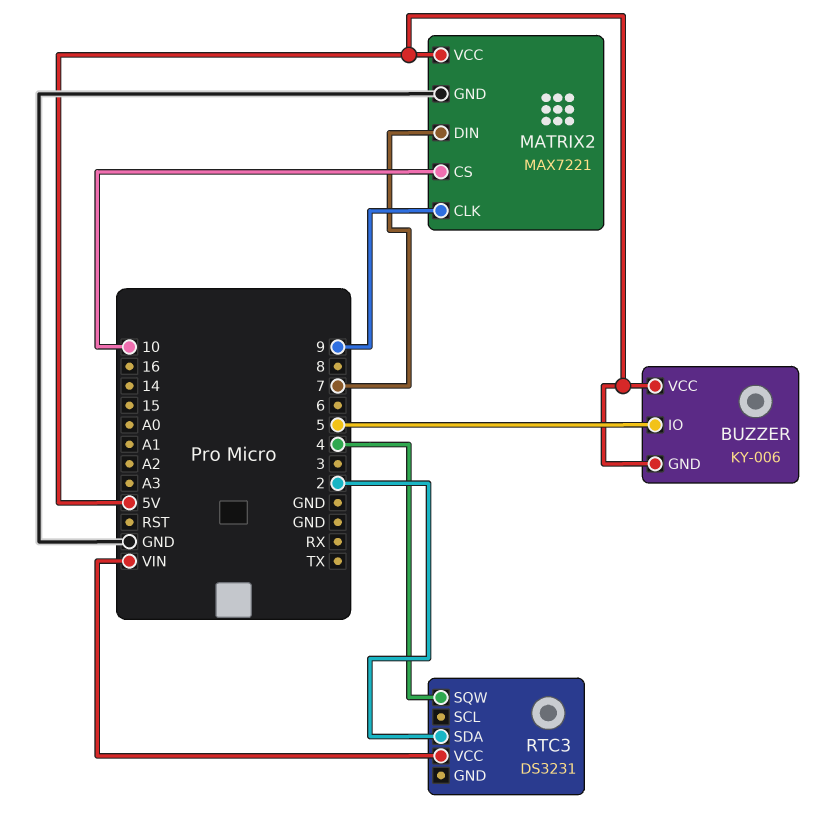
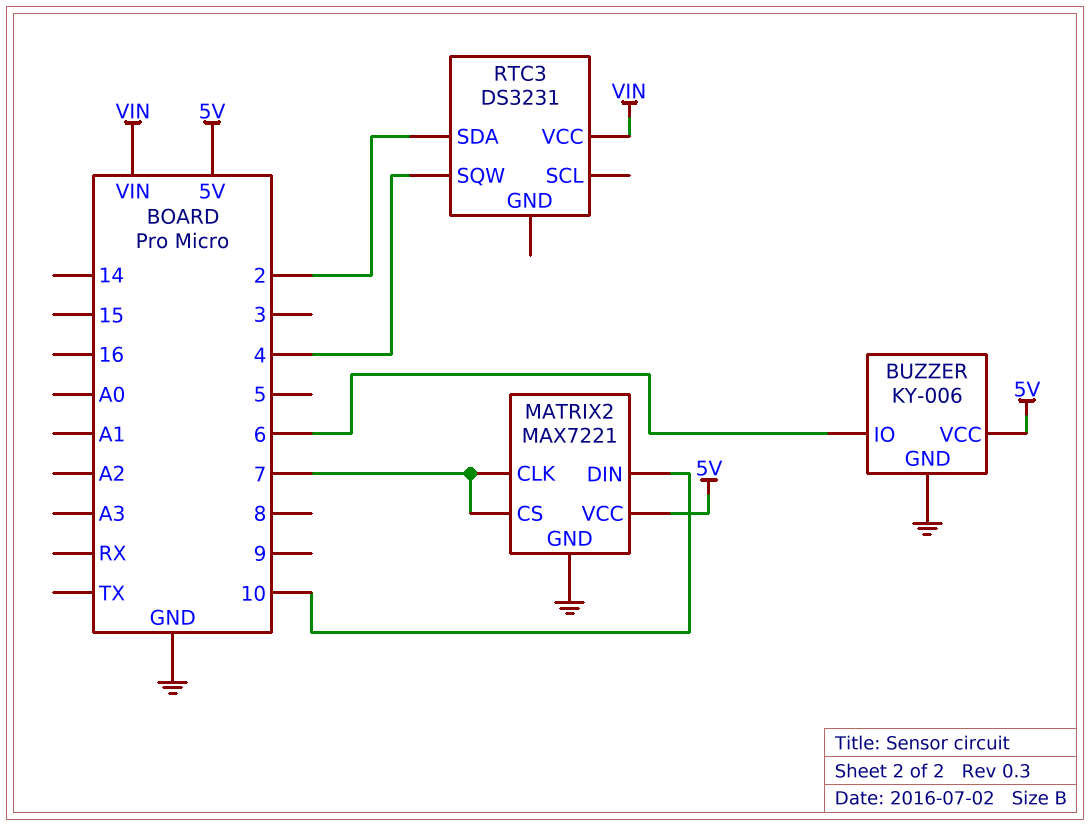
BUZZER pin GND: 5V -> GND
BUZZER pin IO: 5 -> 6
MATRIX2 pin CLK: 9 -> 7
MATRIX2 pin CS: 10 -> 7
MATRIX2 pin DIN: 7 -> 10

